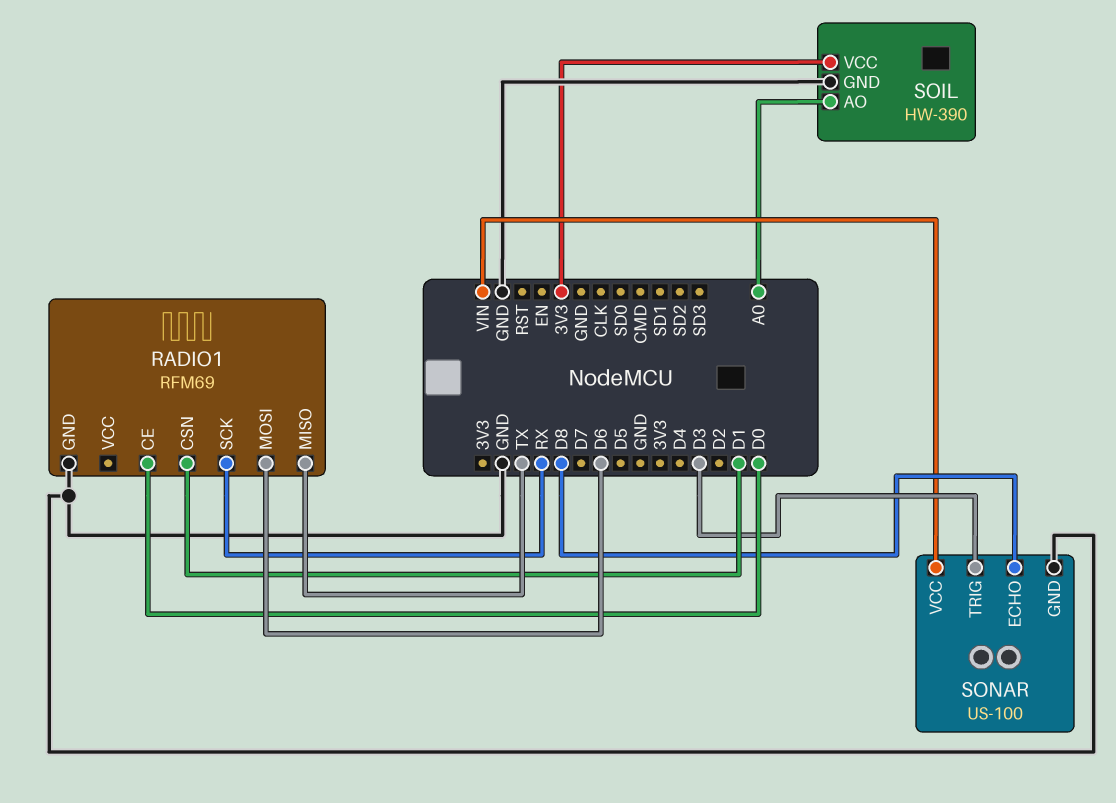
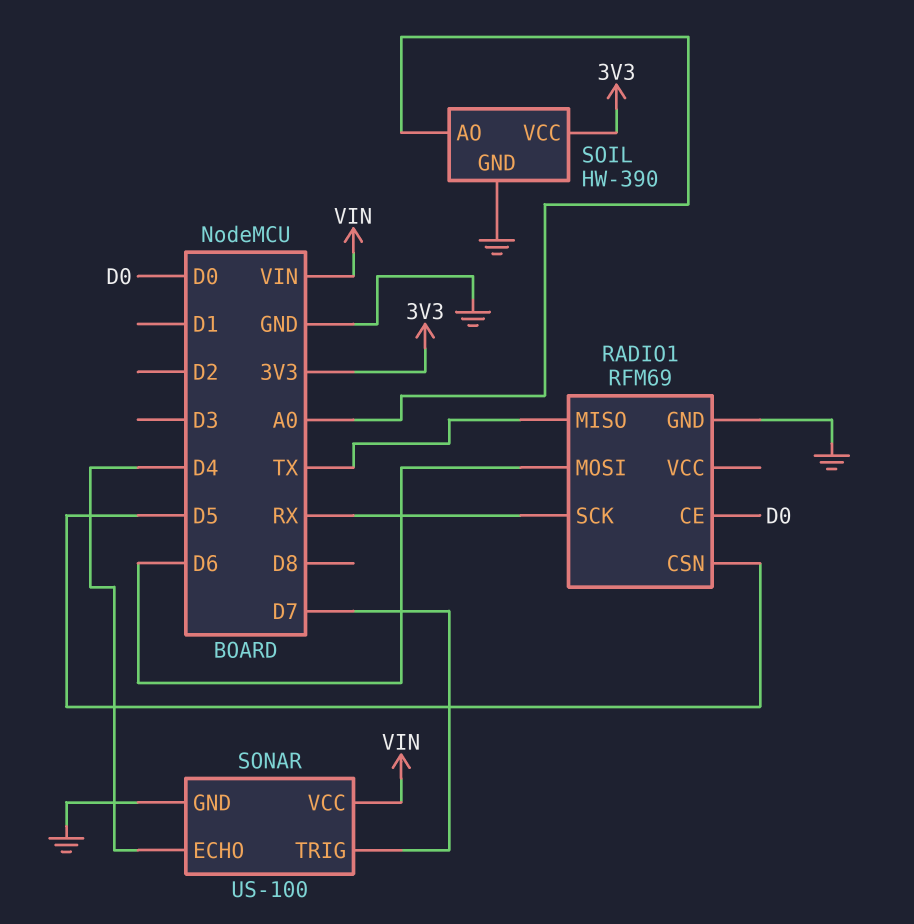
RADIO1 pin CSN: D1 -> D5
SONAR pin ECHO: D8 -> D4
SONAR pin TRIG: D3 -> D7

